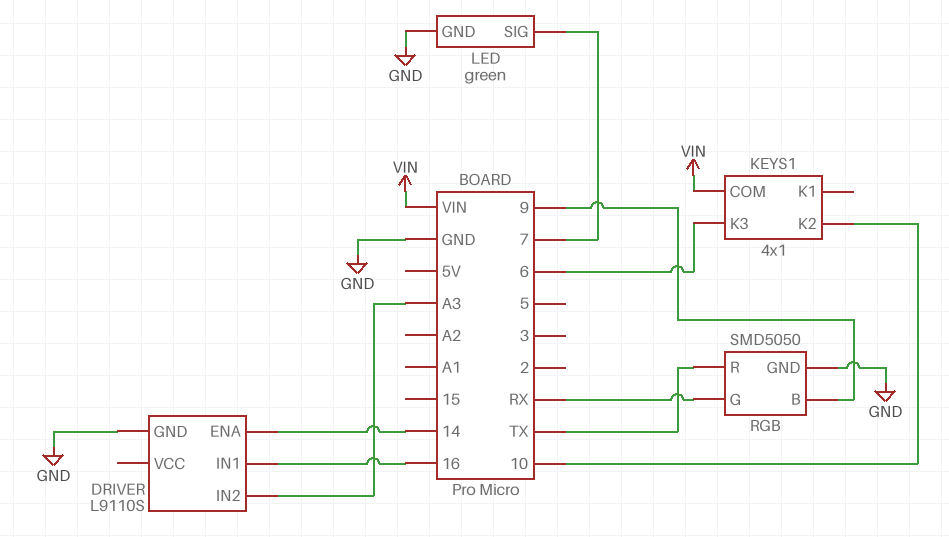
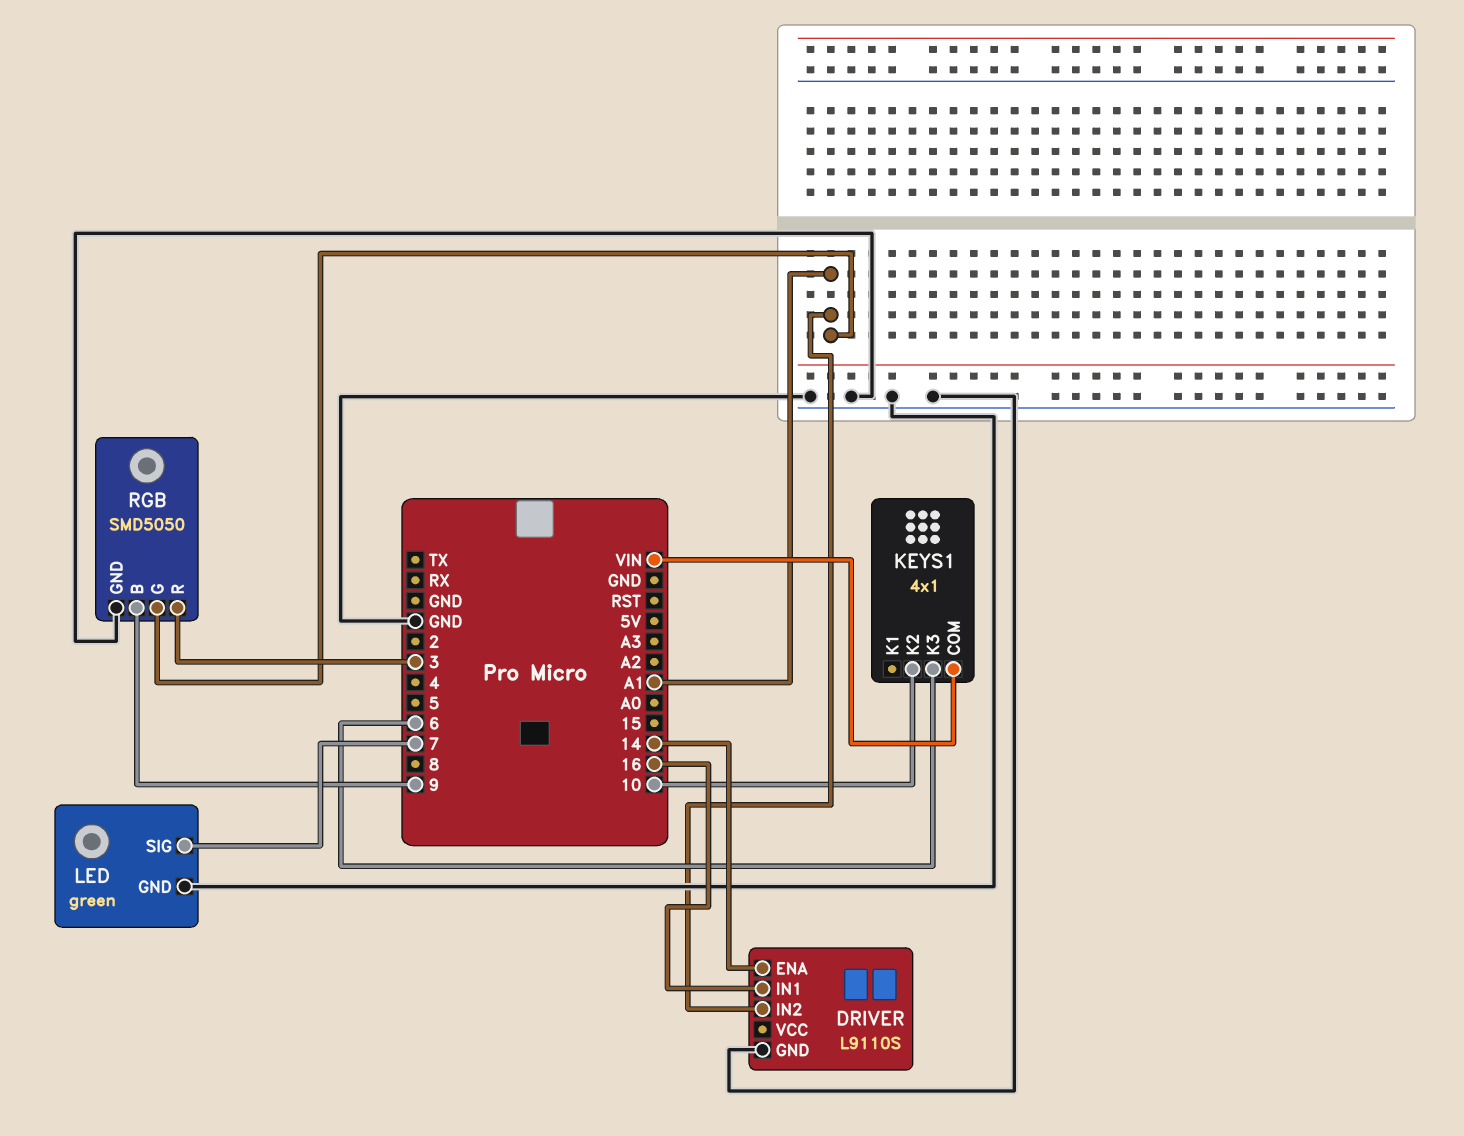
DRIVER pin IN2: A3 -> A1
RGB pin G: RX -> A1
RGB pin R: TX -> 3

